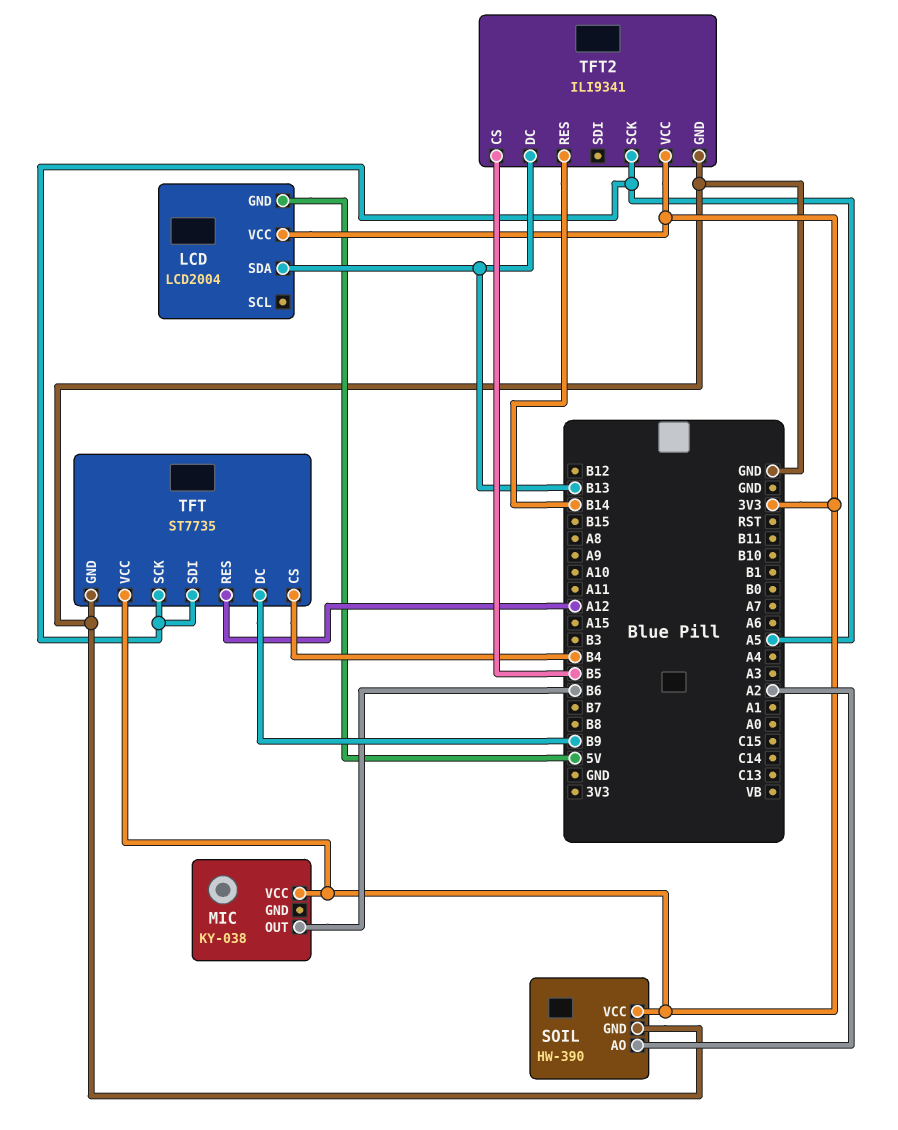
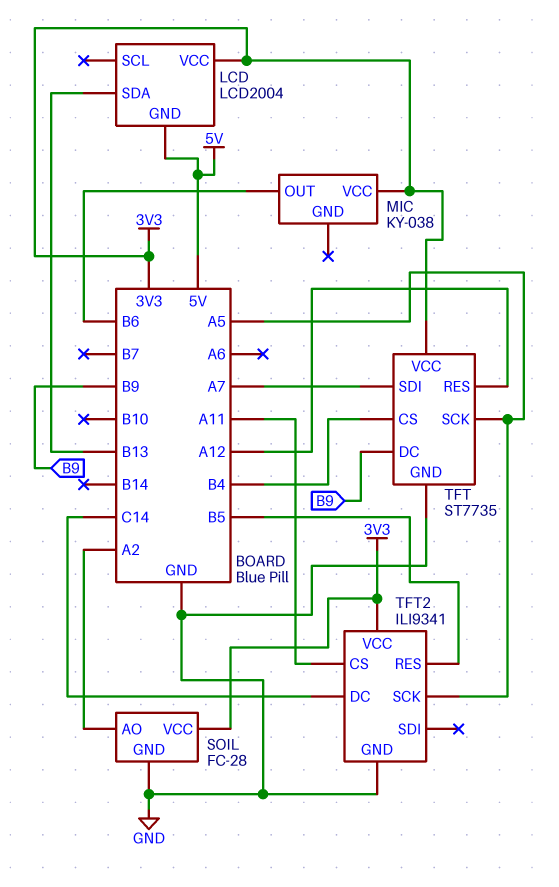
SOIL: HW-390 -> FC-28
TFT pin SDI: A5 -> A7
TFT2 pin CS: B5 -> A11
TFT2 pin DC: B13 -> C14
TFT2 pin RES: B14 -> B5

